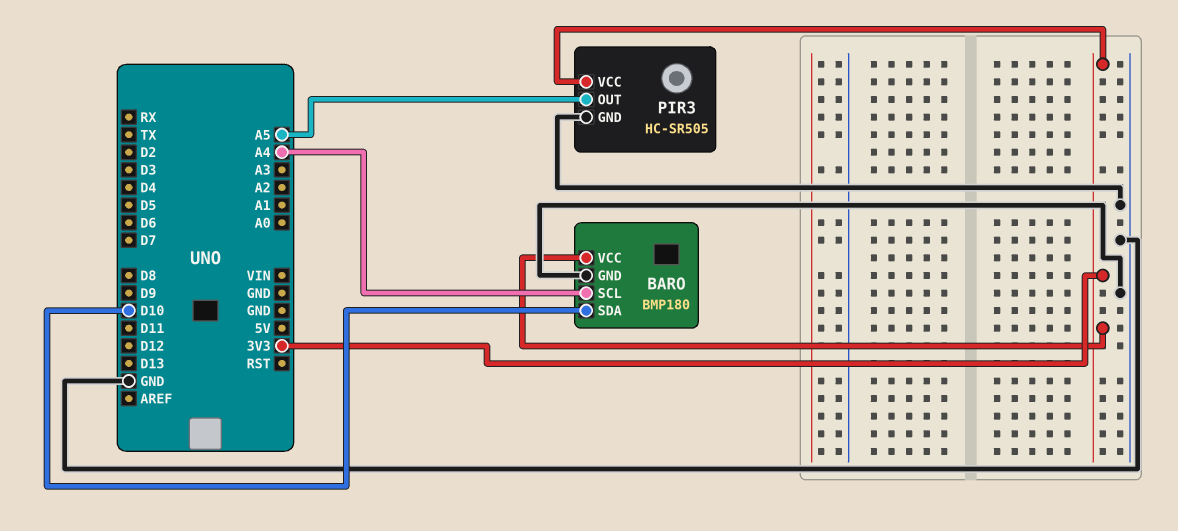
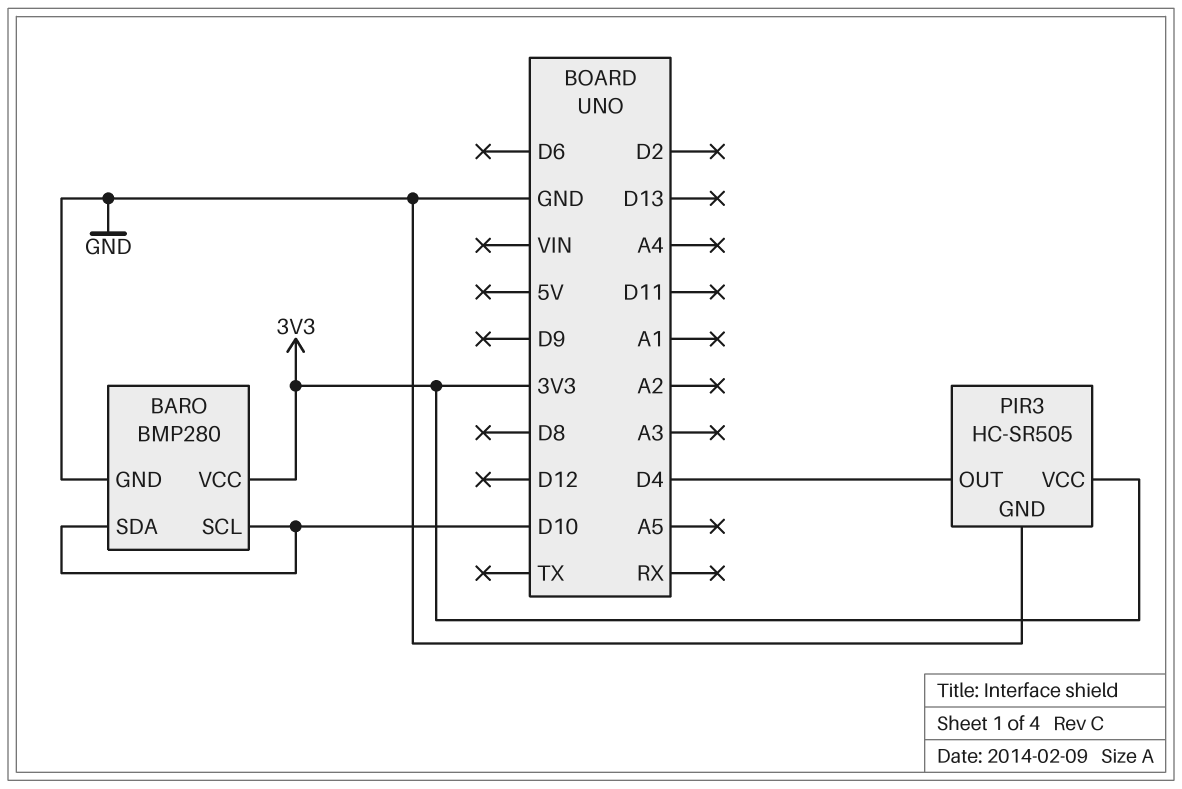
BARO: BMP180 -> BMP280
BARO pin SCL: A4 -> D10
PIR3 pin OUT: A5 -> D4

